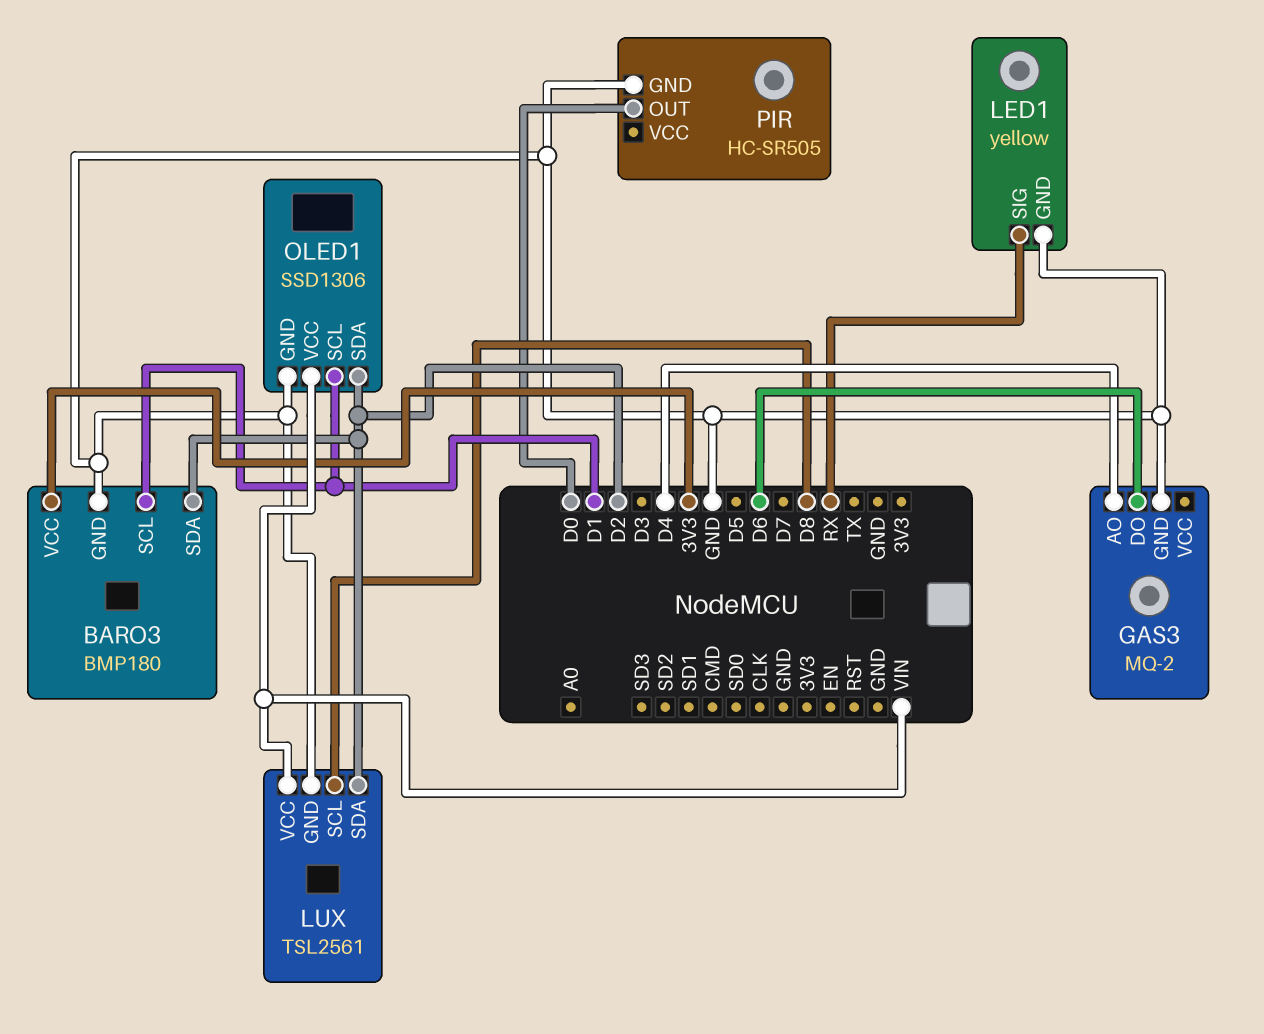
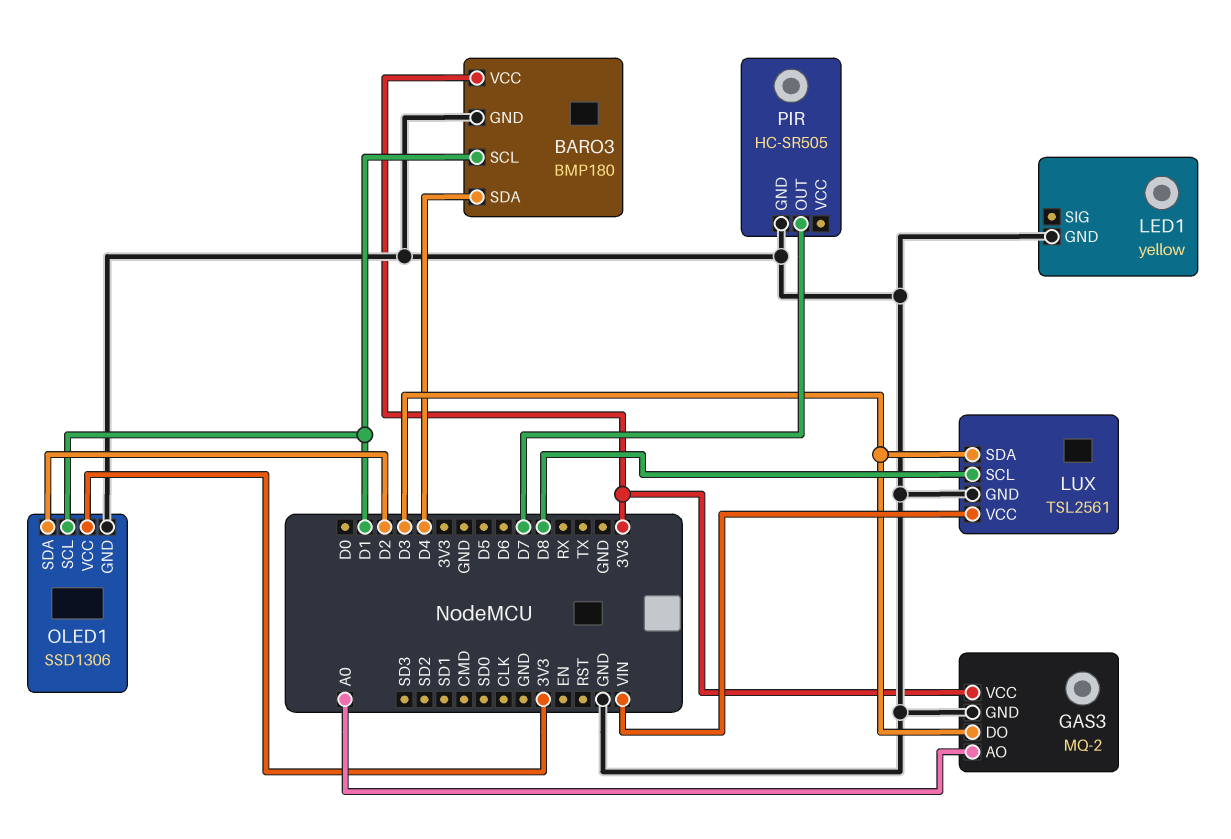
BARO3 pin SDA: D2 -> D4
GAS3 pin AO: D4 -> A0
GAS3 pin DO: D6 -> D3
GAS3 pin VCC: none -> 3V3
LED1 pin SIG: RX -> none
LUX pin SDA: D2 -> D3
OLED1 pin VCC: VIN -> 3V3
PIR pin OUT: D0 -> D7

